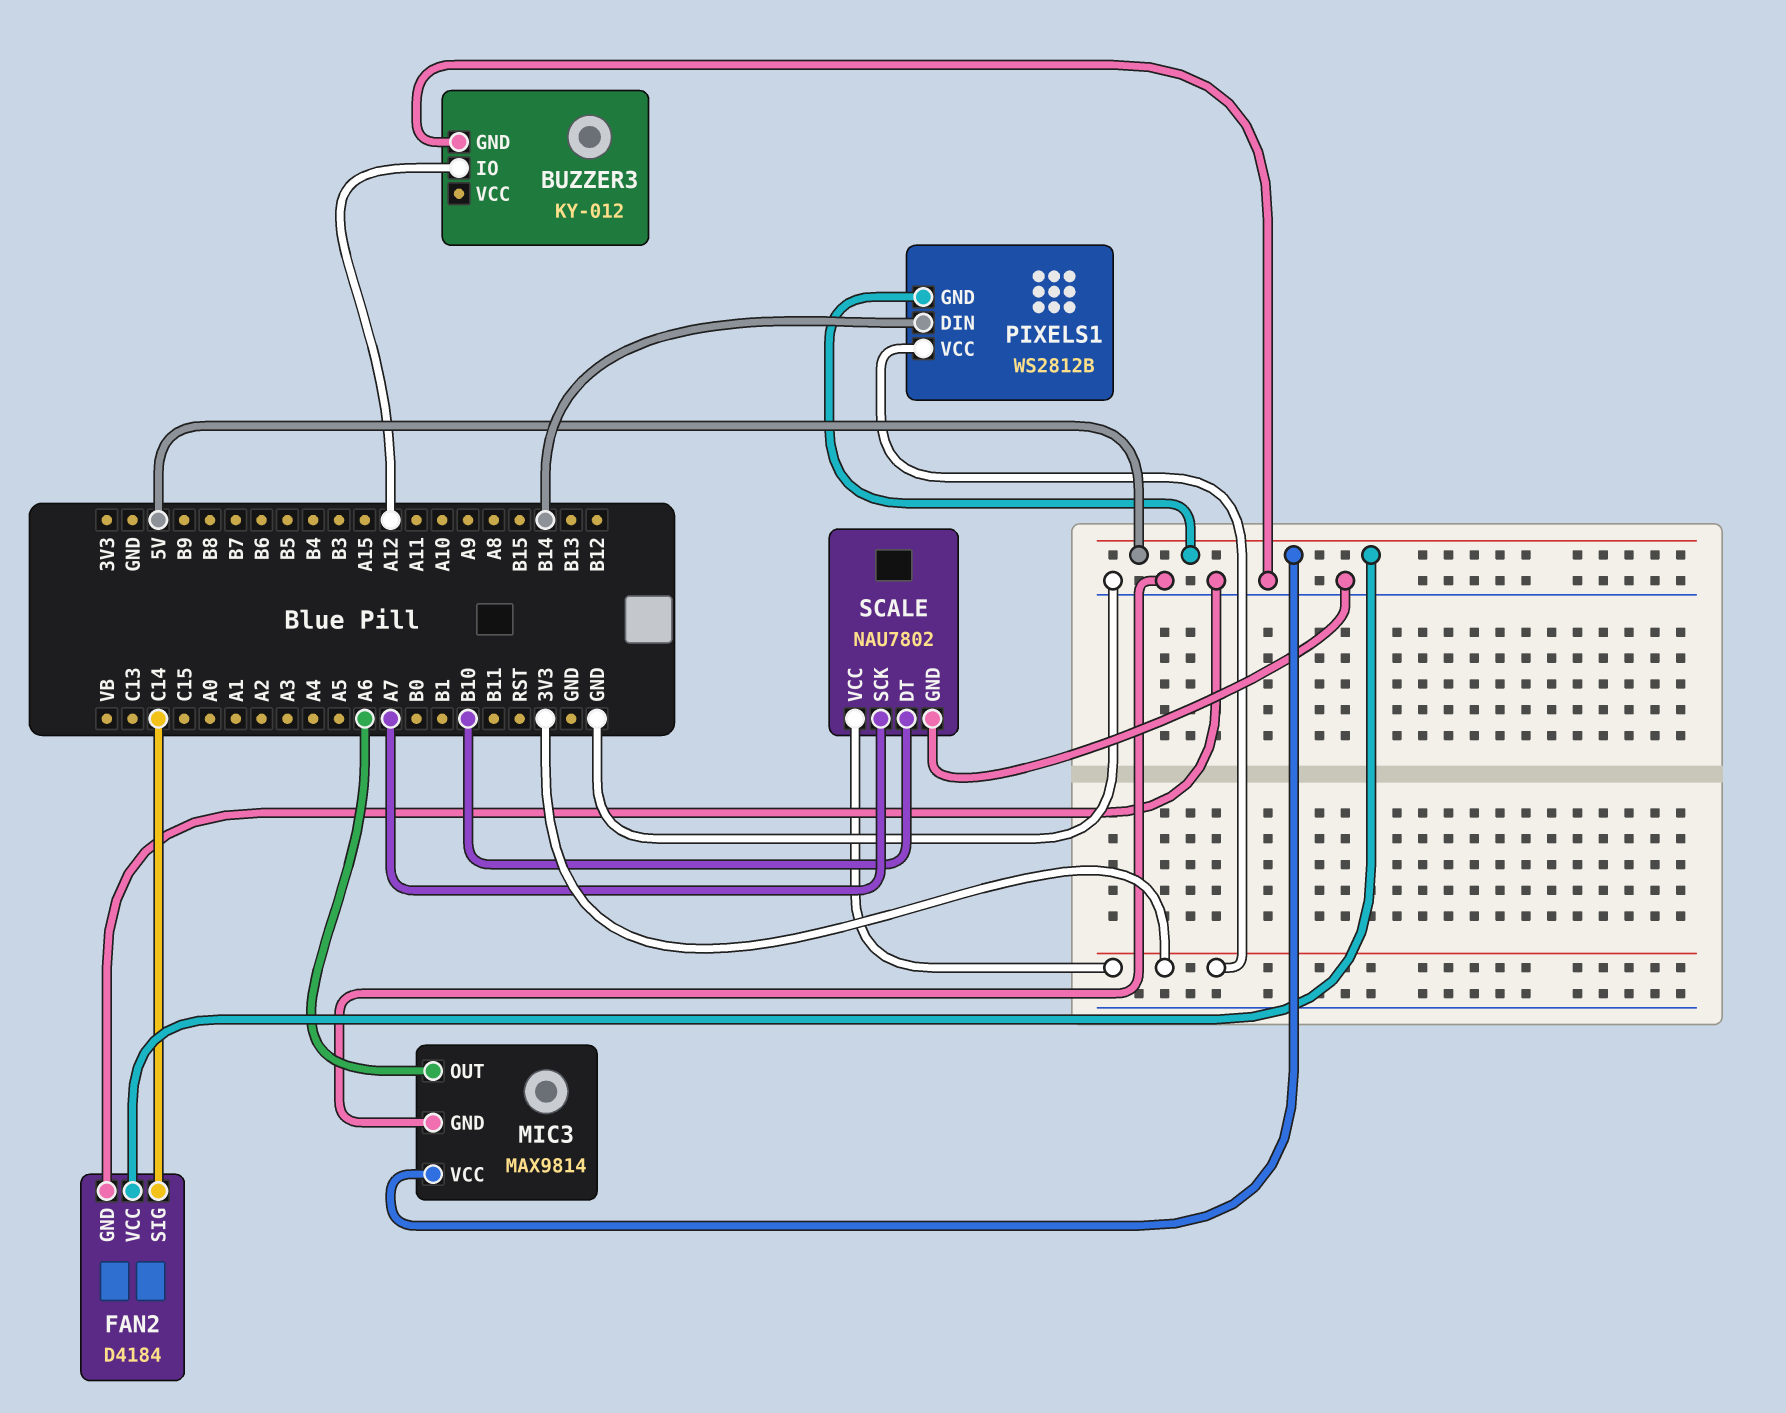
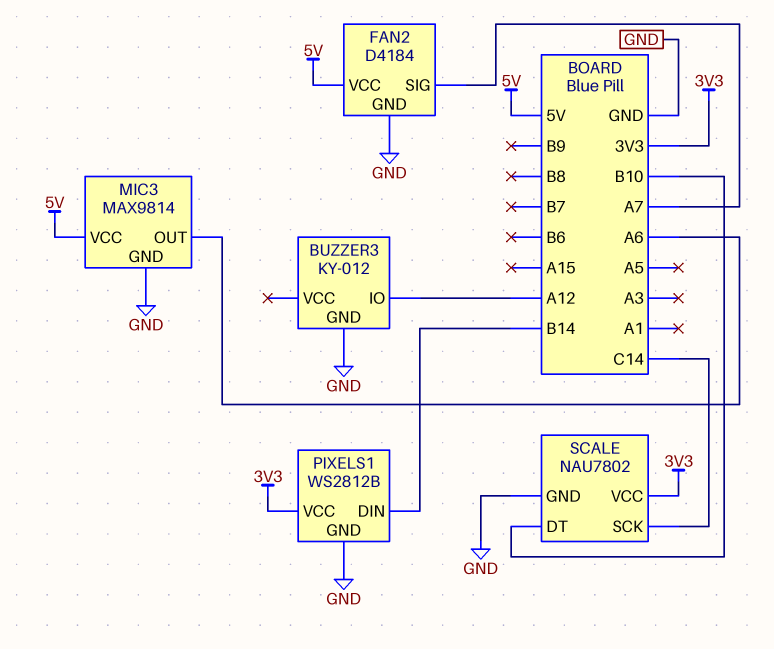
FAN2 pin SIG: C14 -> A7
PIXELS1 pin GND: 5V -> GND
SCALE pin SCK: A7 -> C14

